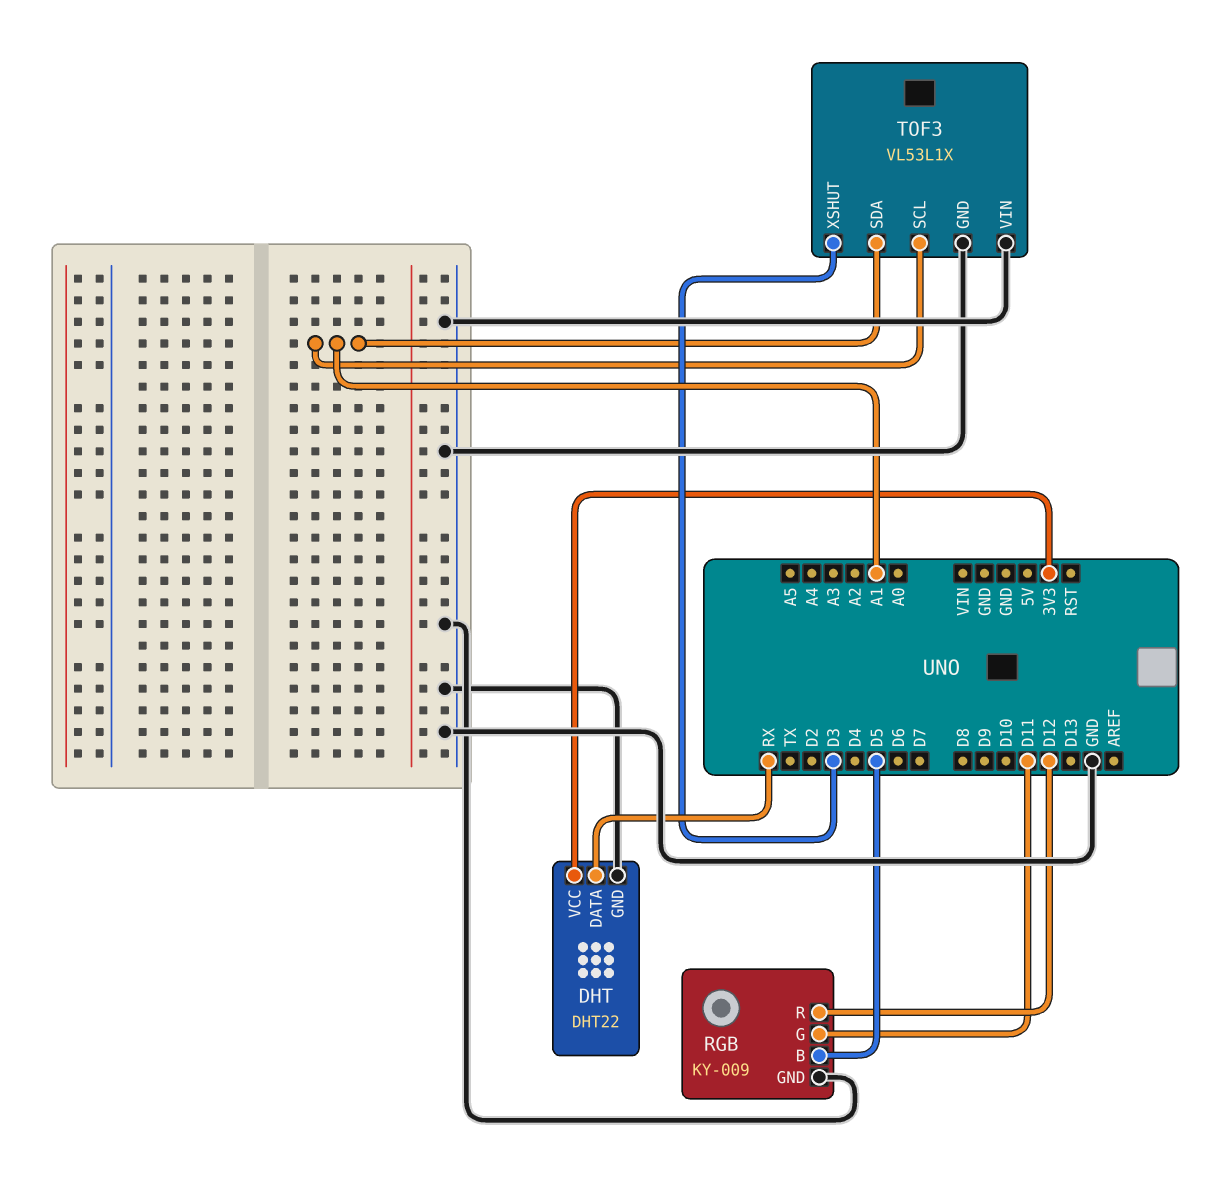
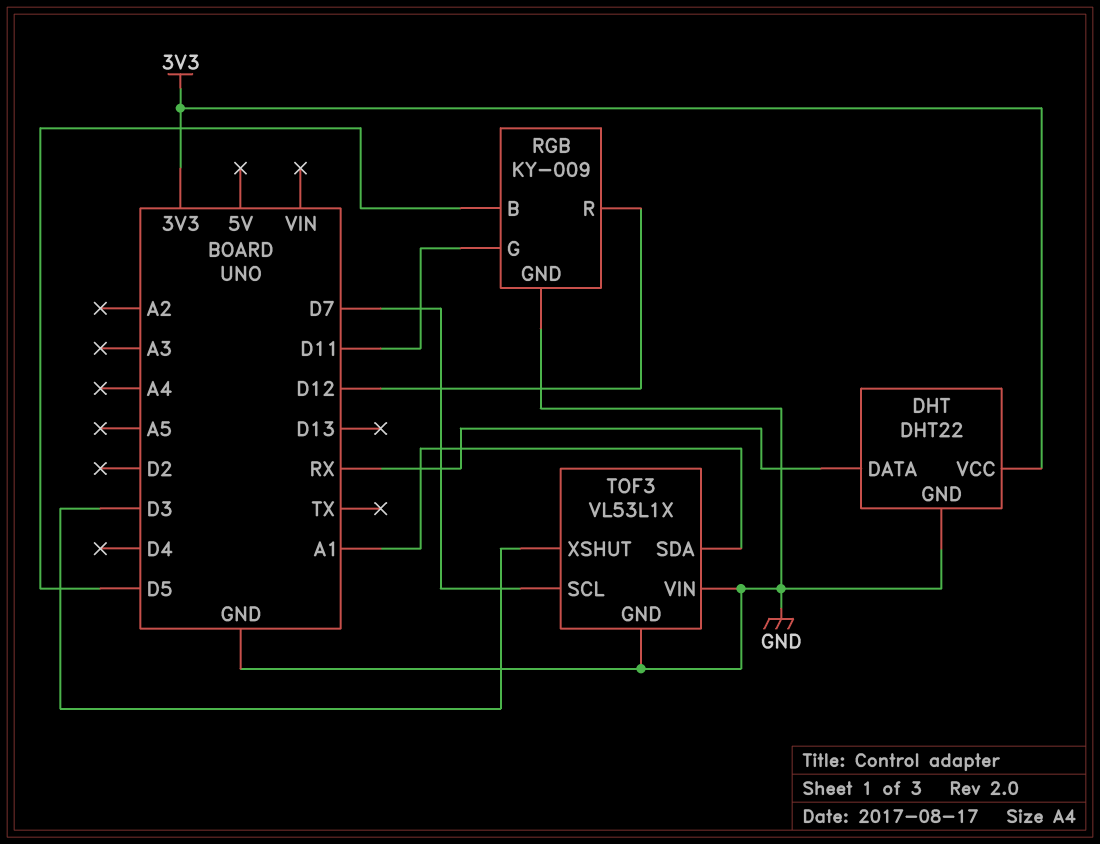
TOF3 pin SCL: A1 -> D7

